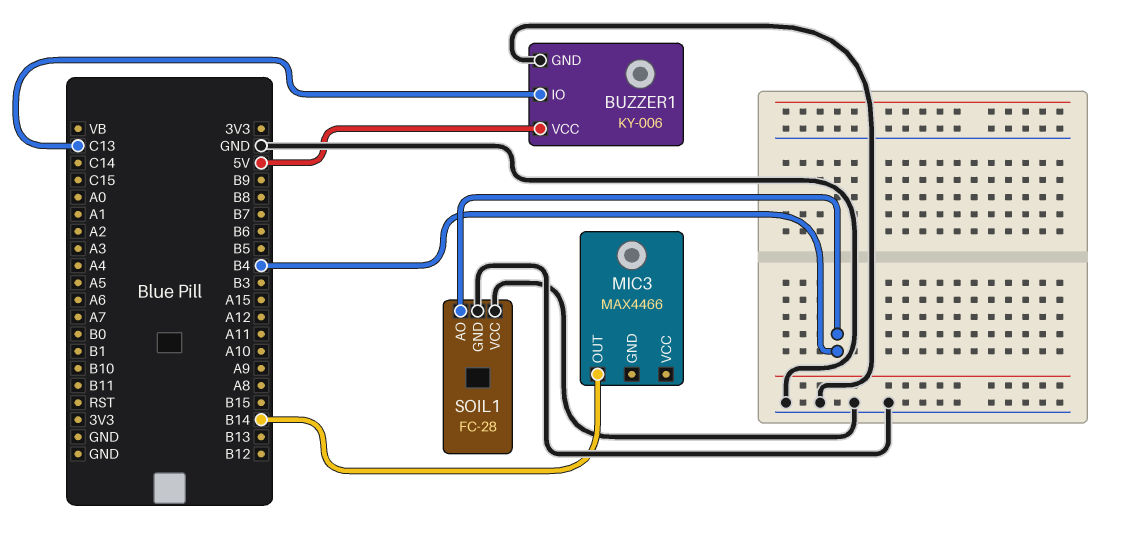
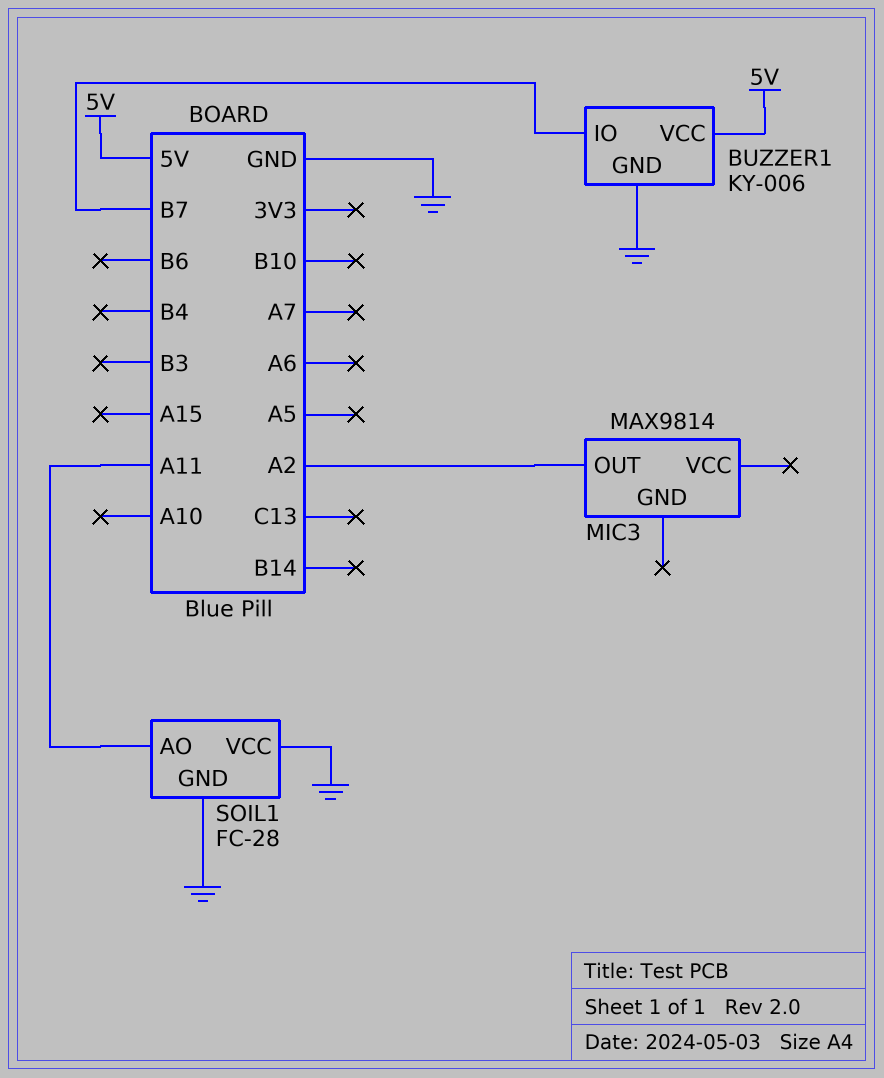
BUZZER1 pin IO: C13 -> B7
MIC3: MAX4466 -> MAX9814
MIC3 pin OUT: B14 -> A2
SOIL1 pin AO: B4 -> A11

